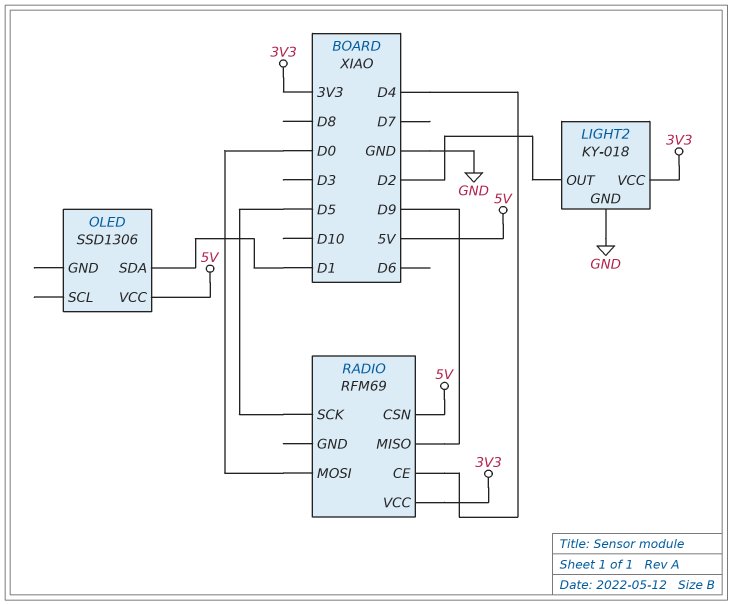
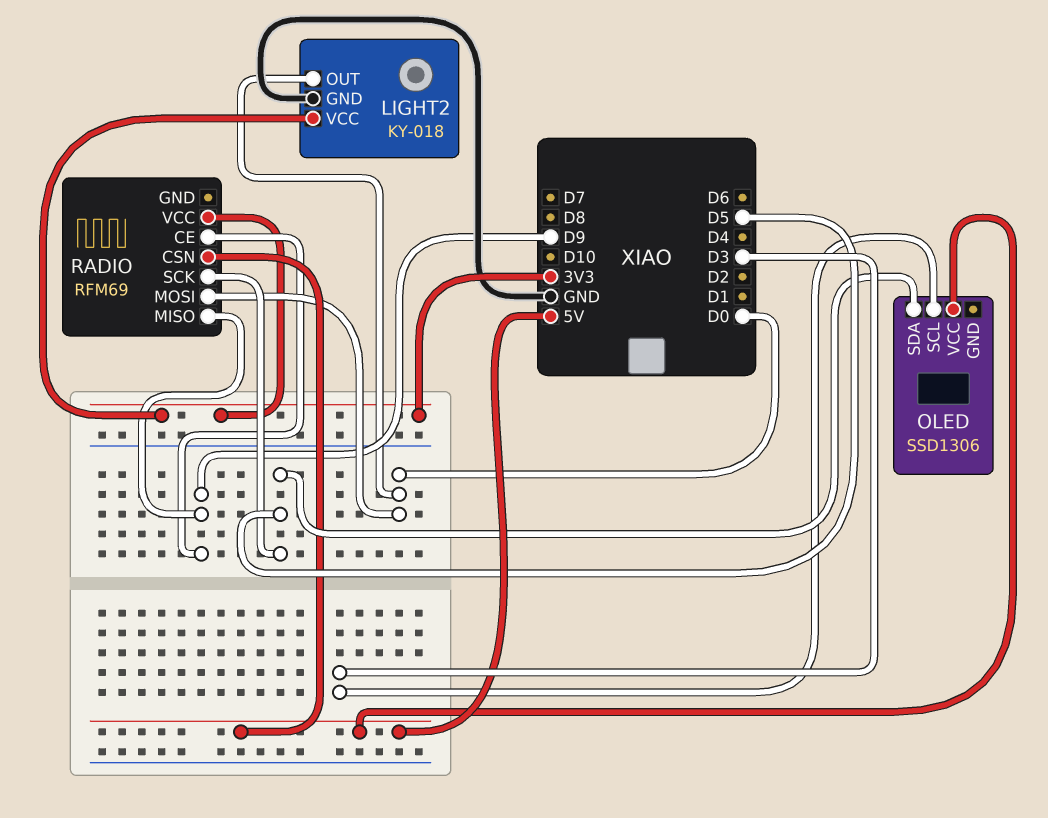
LIGHT2 pin OUT: D2 -> D0
OLED pin SCL: none -> D3
OLED pin SDA: D1 -> D5
RADIO pin CE: D4 -> D9

